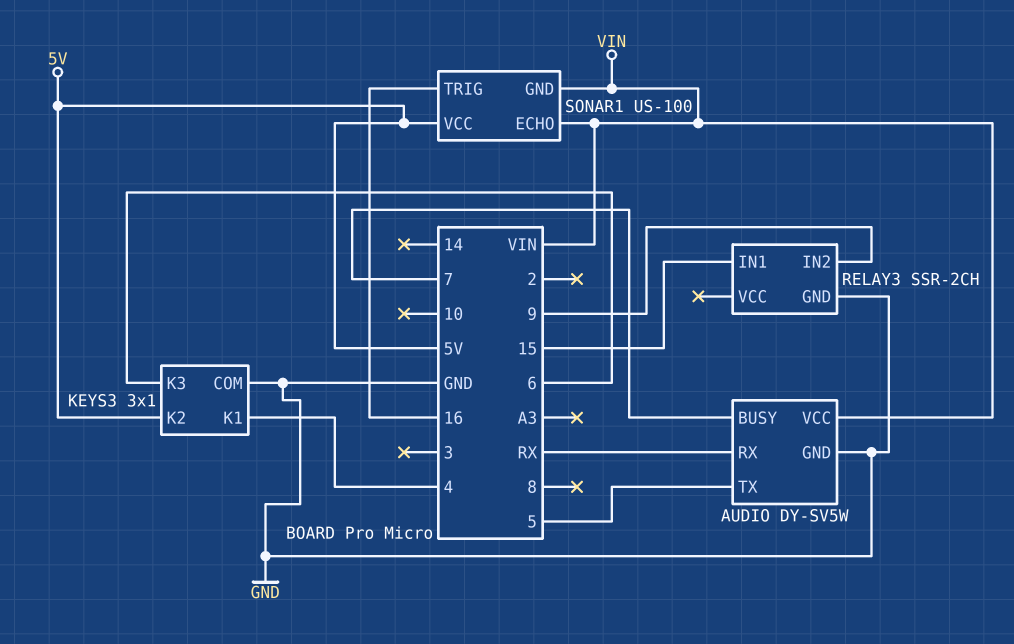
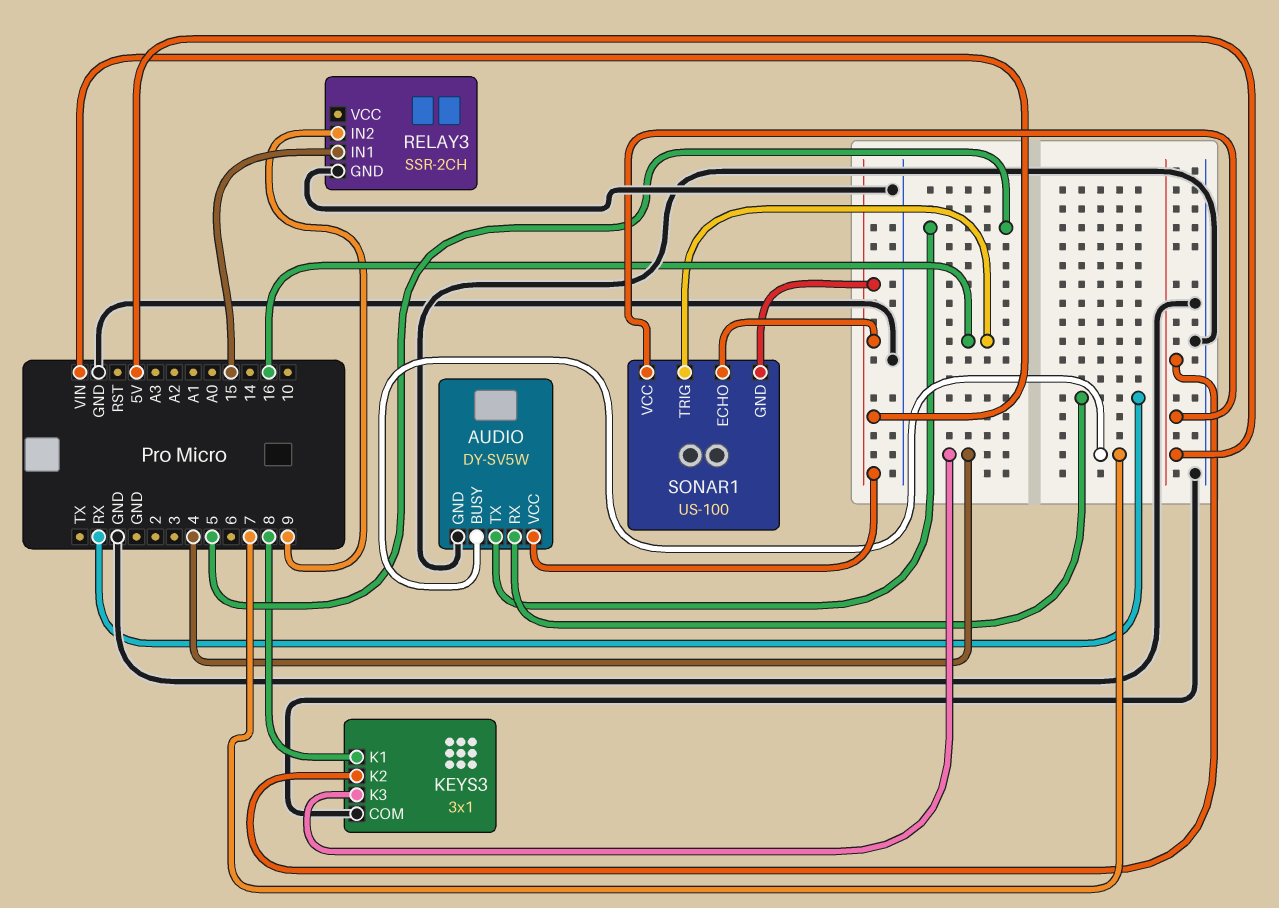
KEYS3 pin K1: 4 -> 8
KEYS3 pin K3: 6 -> 4

